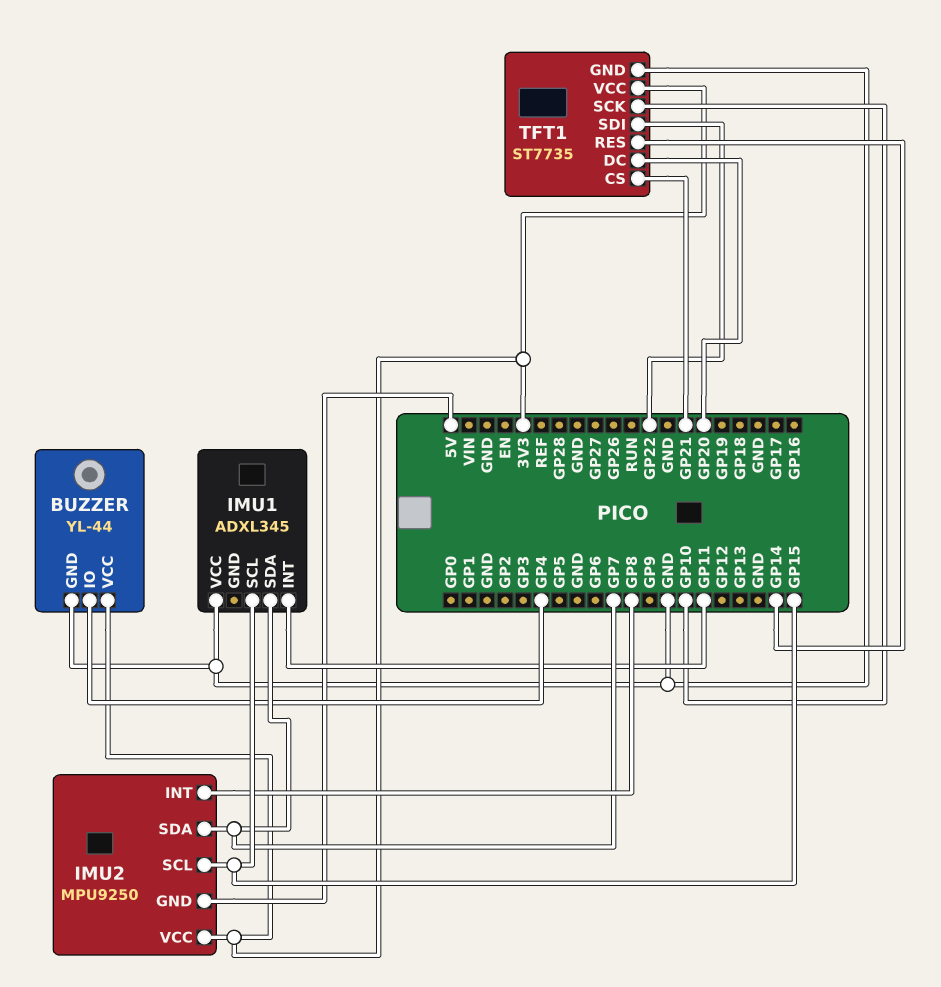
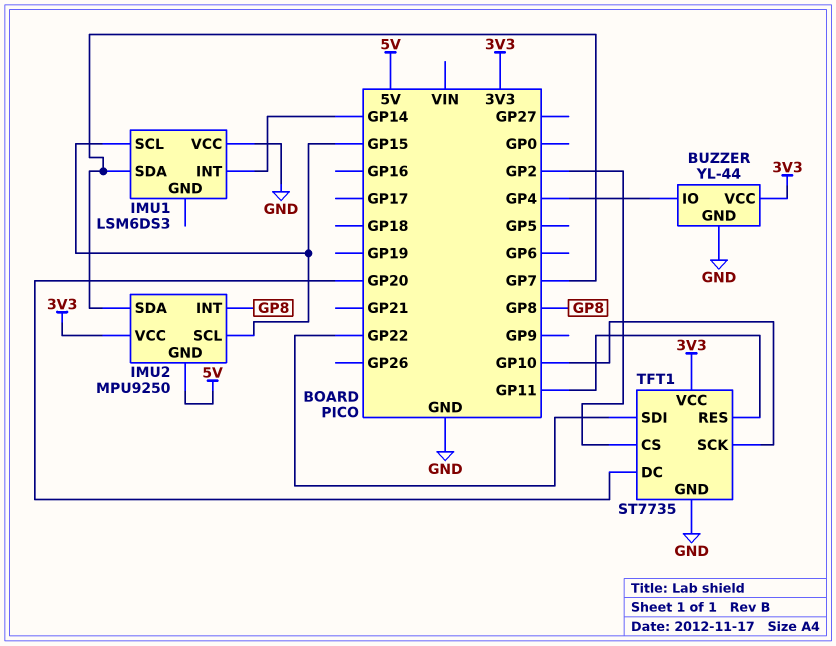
IMU1: ADXL345 -> LSM6DS3
IMU1 pin INT: GP11 -> GP14
TFT1 pin CS: GP21 -> GP2
TFT1 pin RES: GP14 -> GP11

